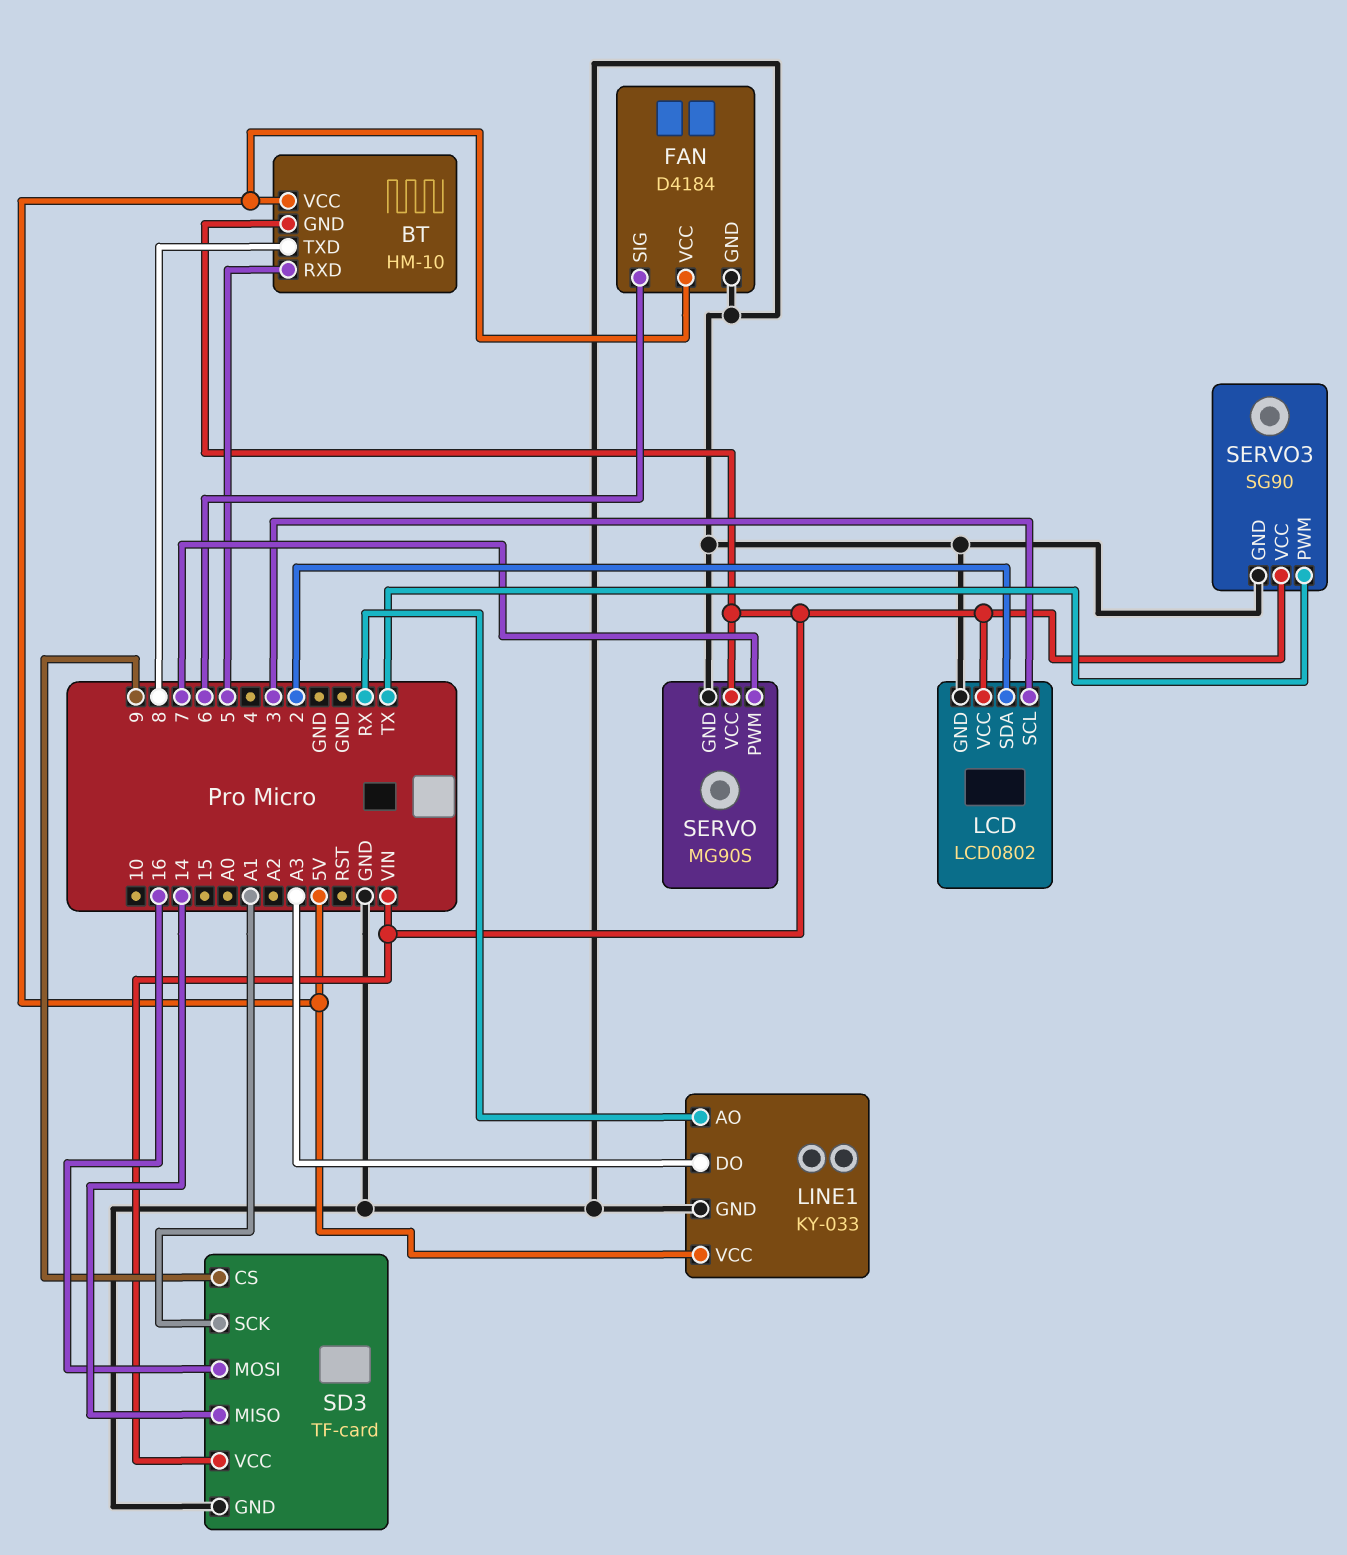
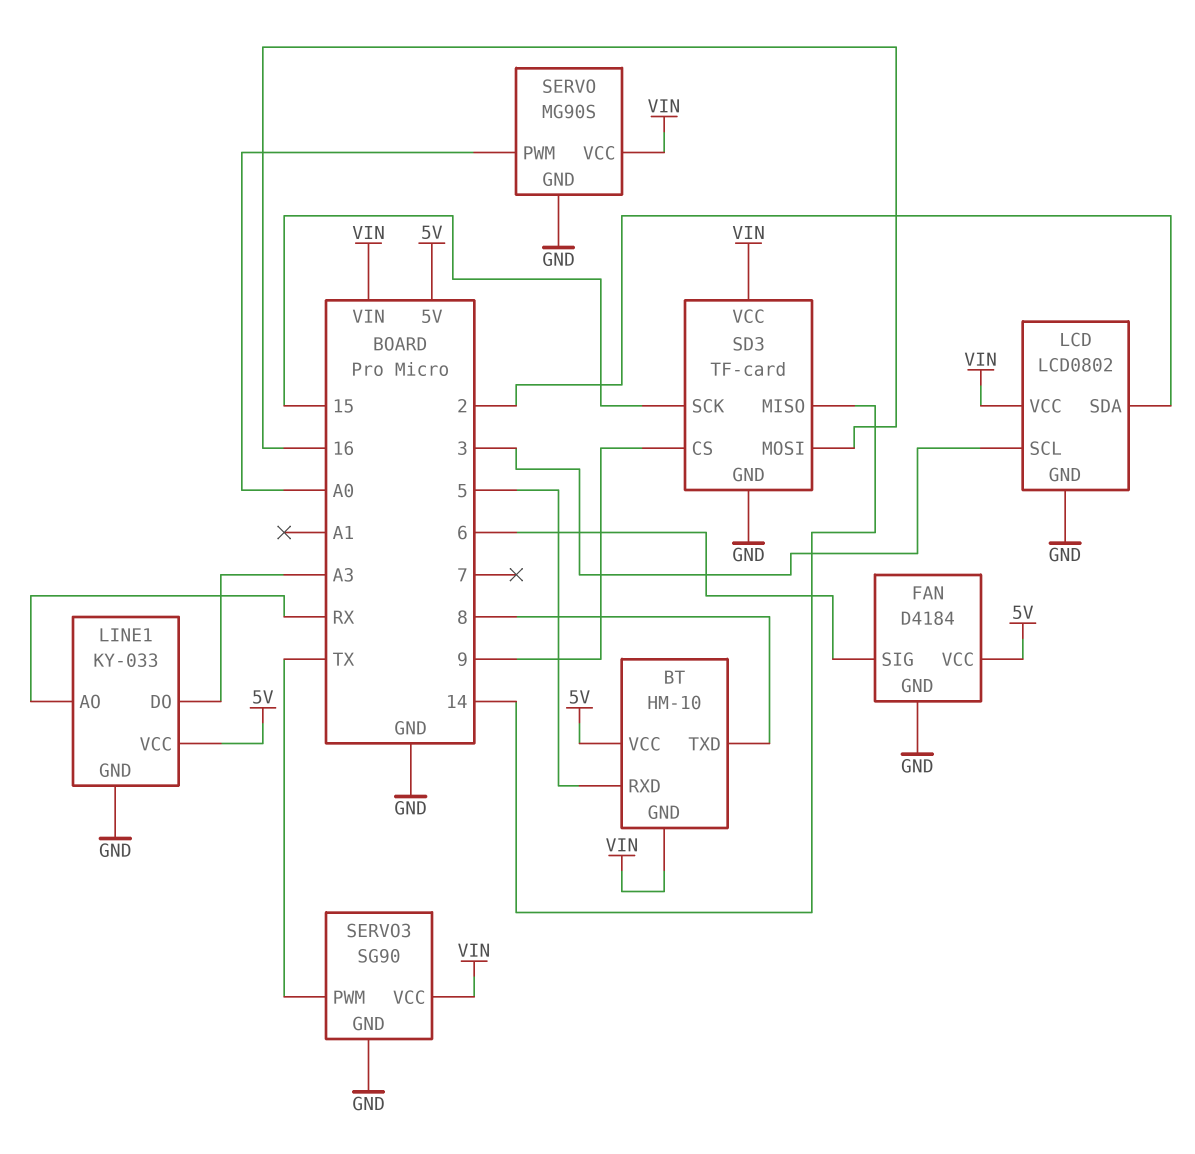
SD3 pin SCK: A1 -> 15
SERVO pin PWM: 7 -> A0

